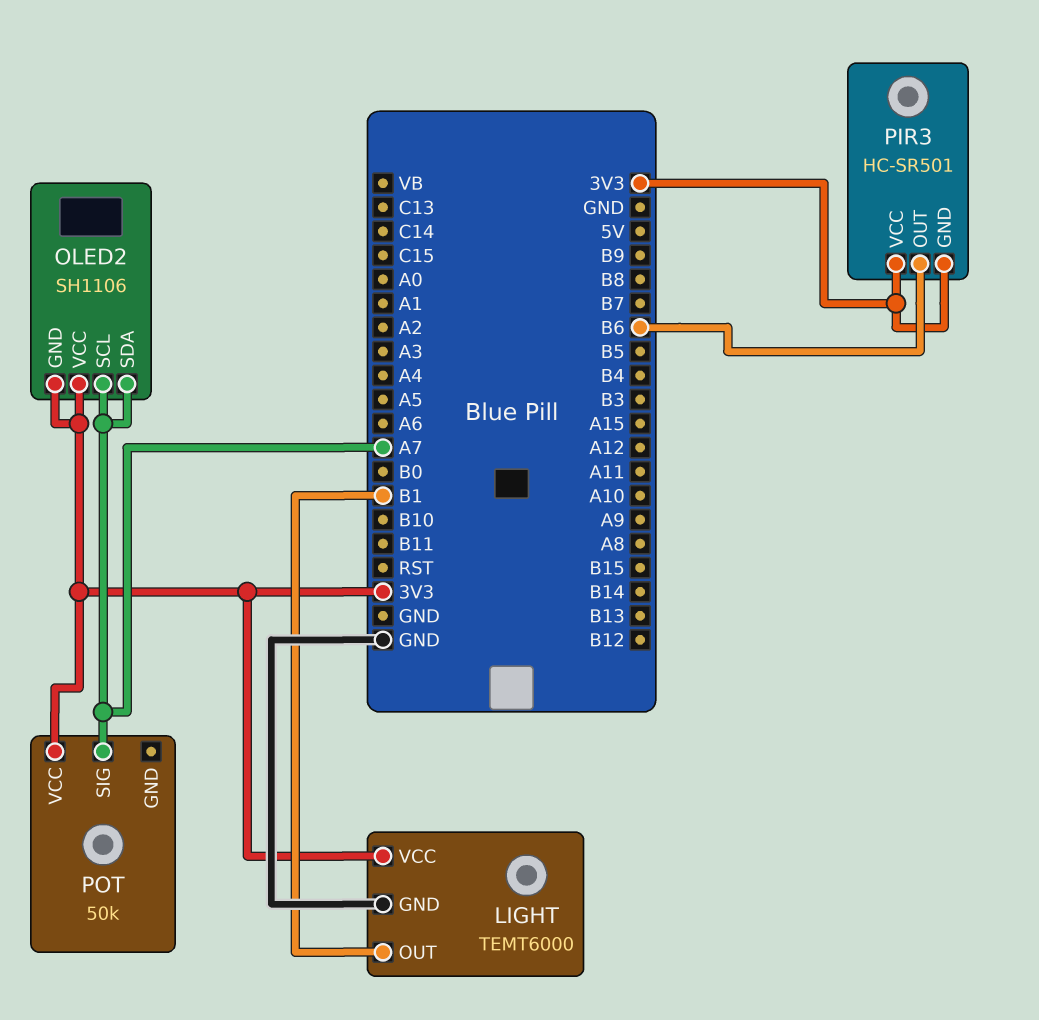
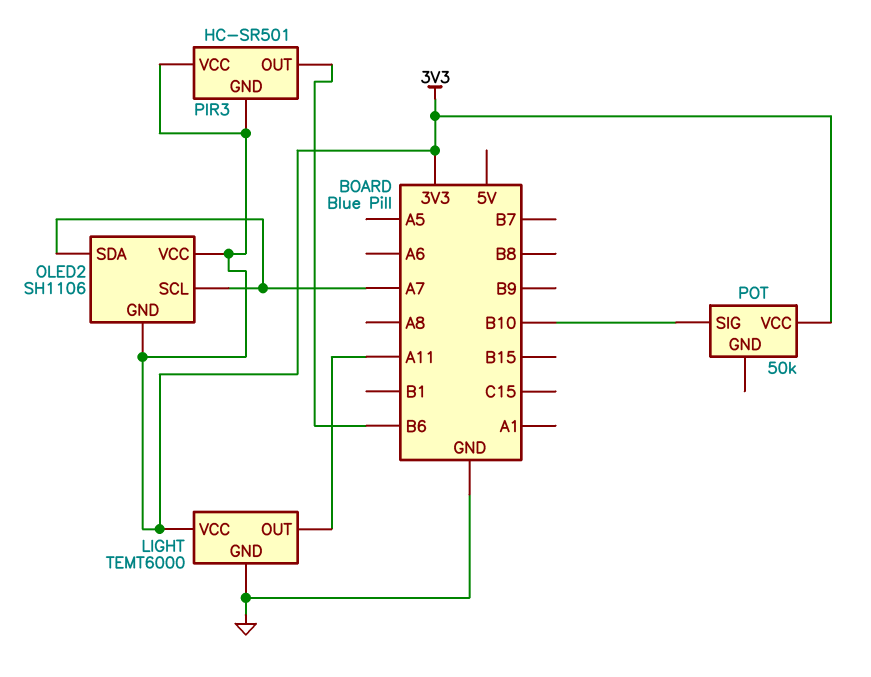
LIGHT pin OUT: B1 -> A11
POT pin SIG: A7 -> B10

